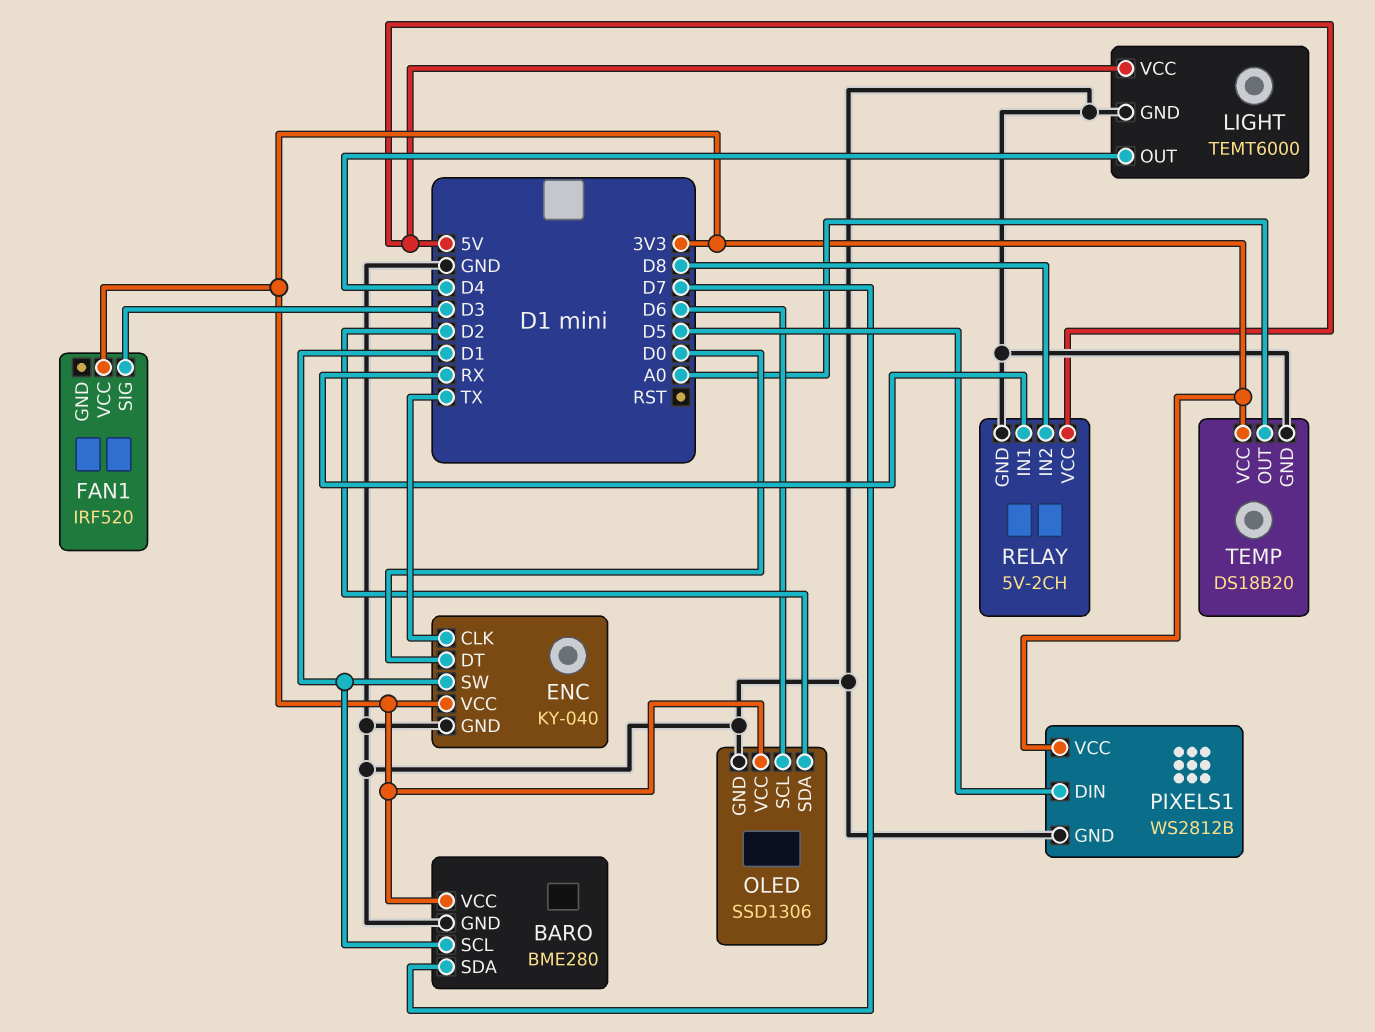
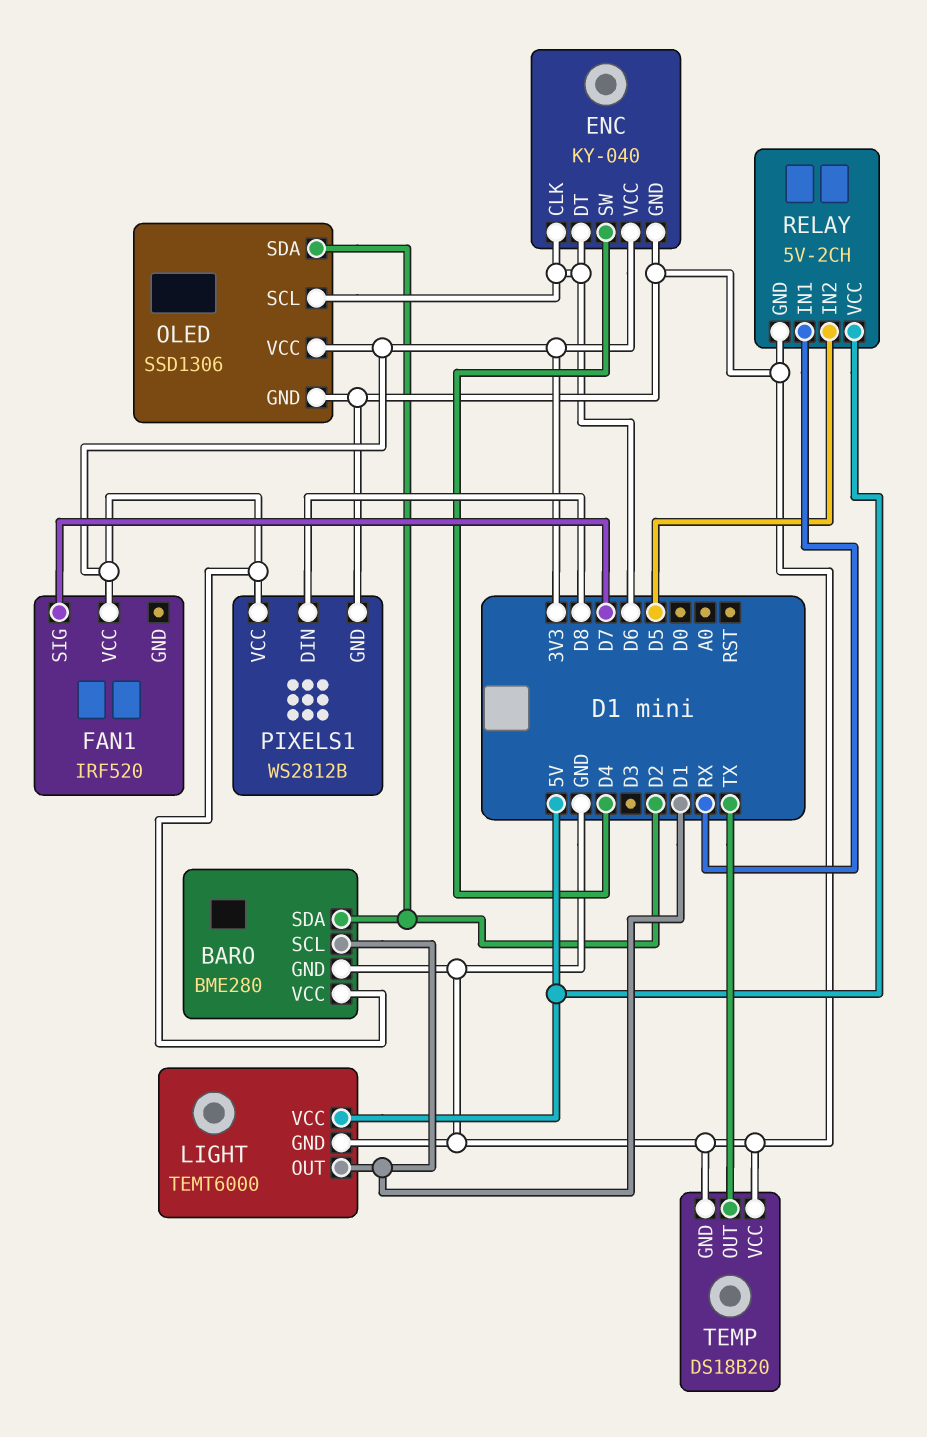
BARO pin SDA: D7 -> D2
ENC pin CLK: TX -> D6
ENC pin DT: D0 -> D6
ENC pin SW: D1 -> D4
FAN1 pin SIG: D3 -> D7
LIGHT pin OUT: D4 -> D1
PIXELS1 pin DIN: D5 -> D8
RELAY pin IN2: D8 -> D5
TEMP pin OUT: A0 -> TX
TEMP pin VCC: 3V3 -> GND

